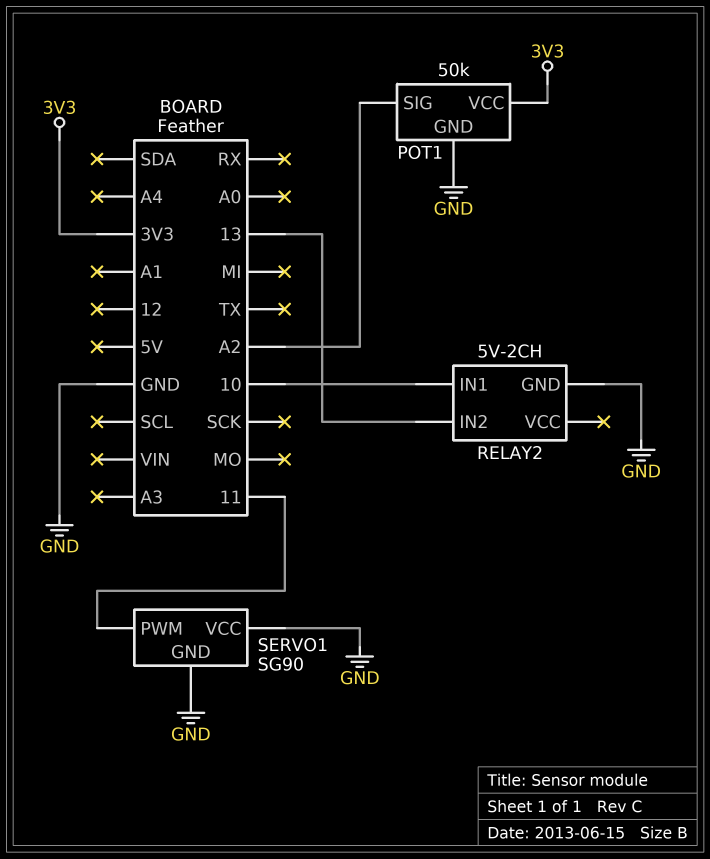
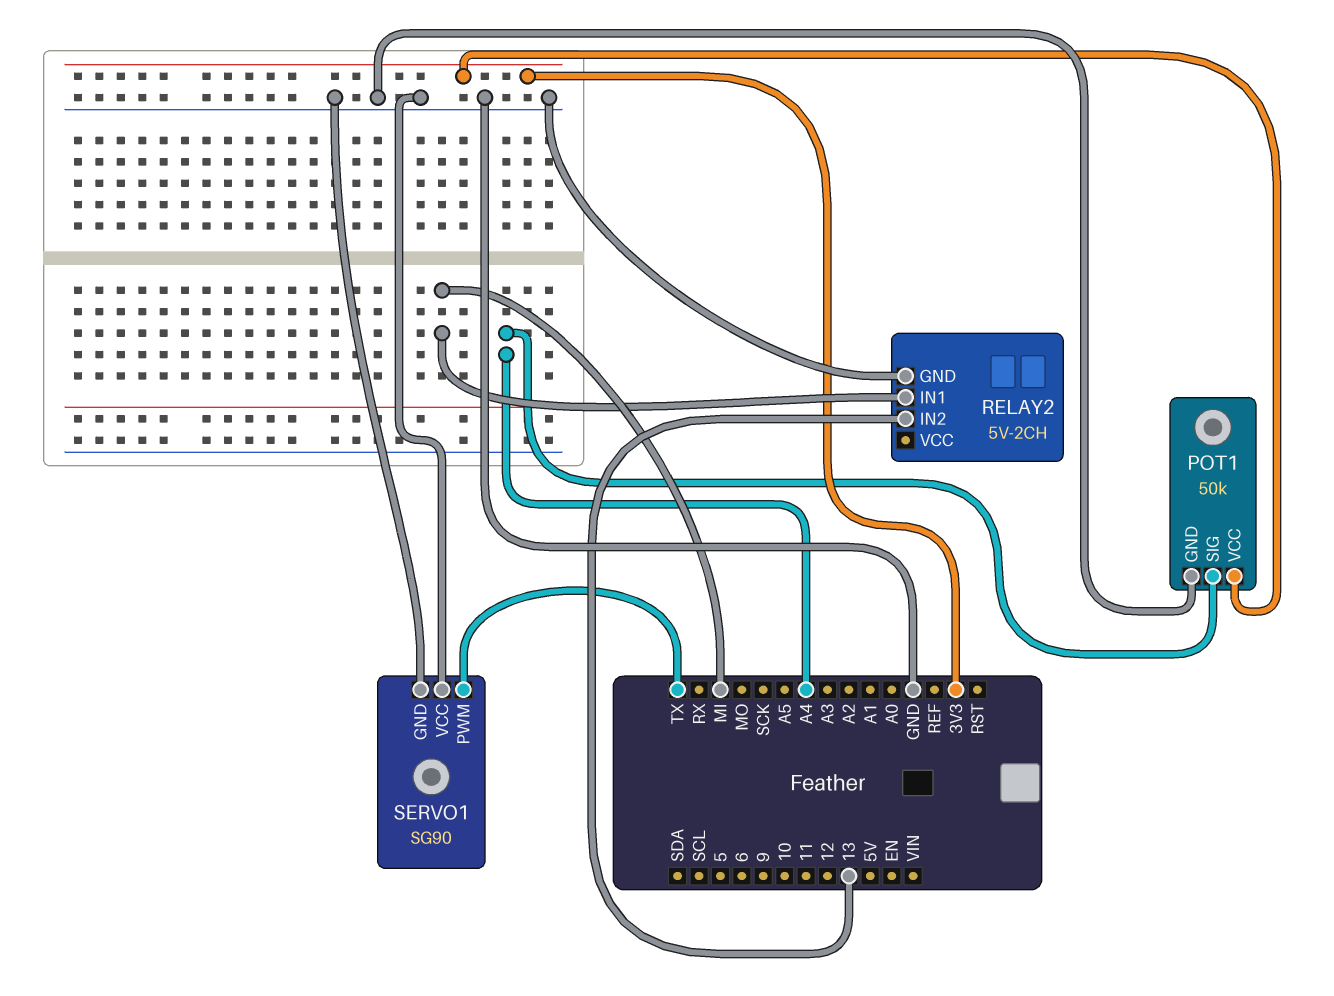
POT1 pin SIG: A2 -> A4
RELAY2 pin IN1: 10 -> MI
SERVO1 pin PWM: 11 -> TX

